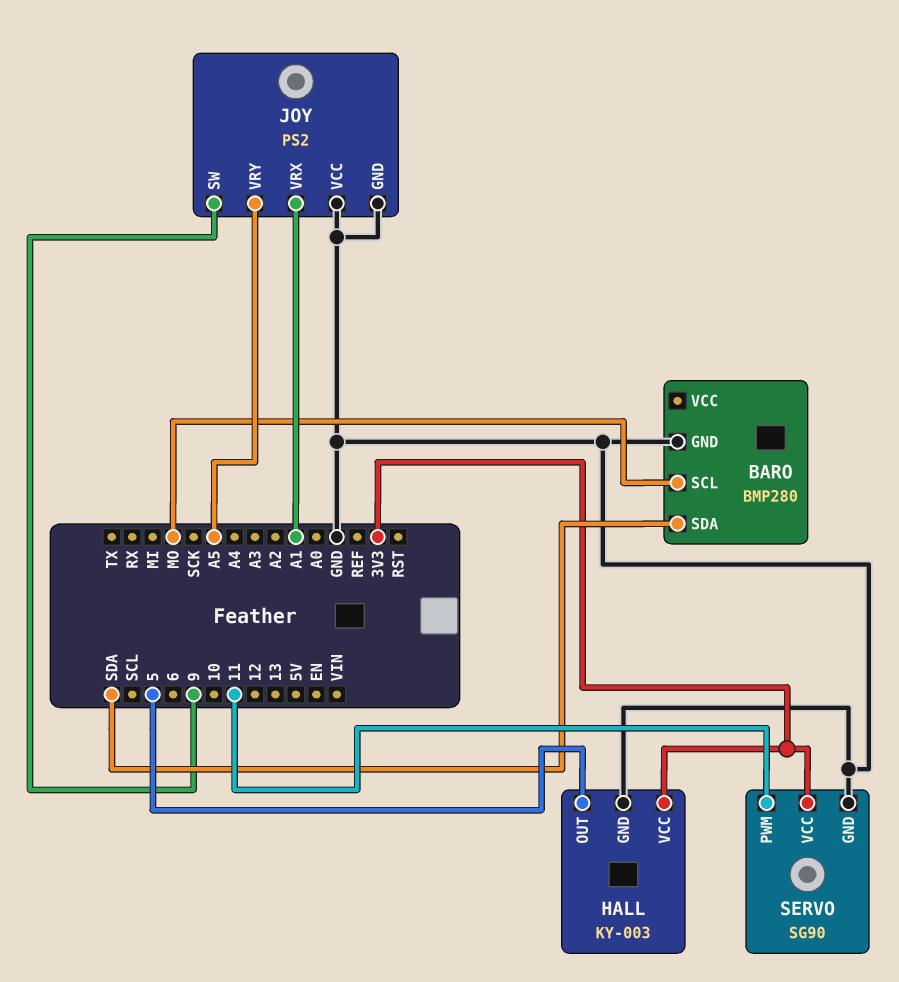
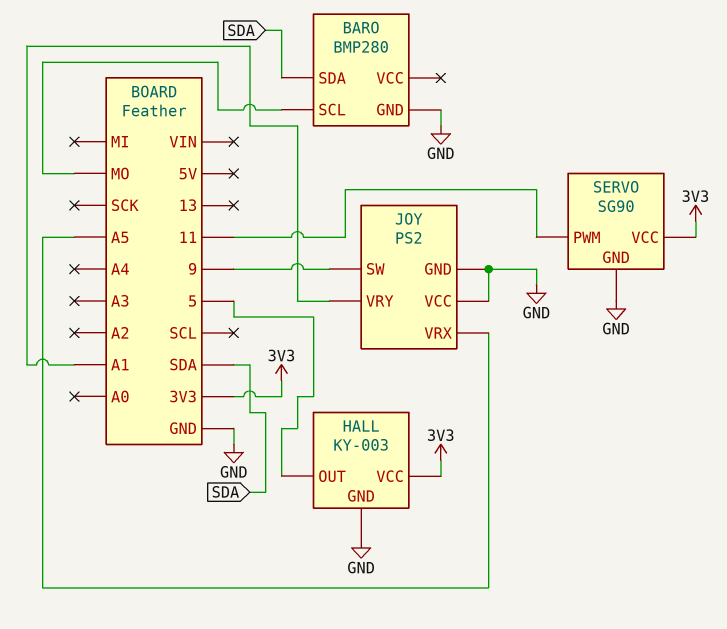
JOY pin VRX: A1 -> A5
JOY pin VRY: A5 -> A1

